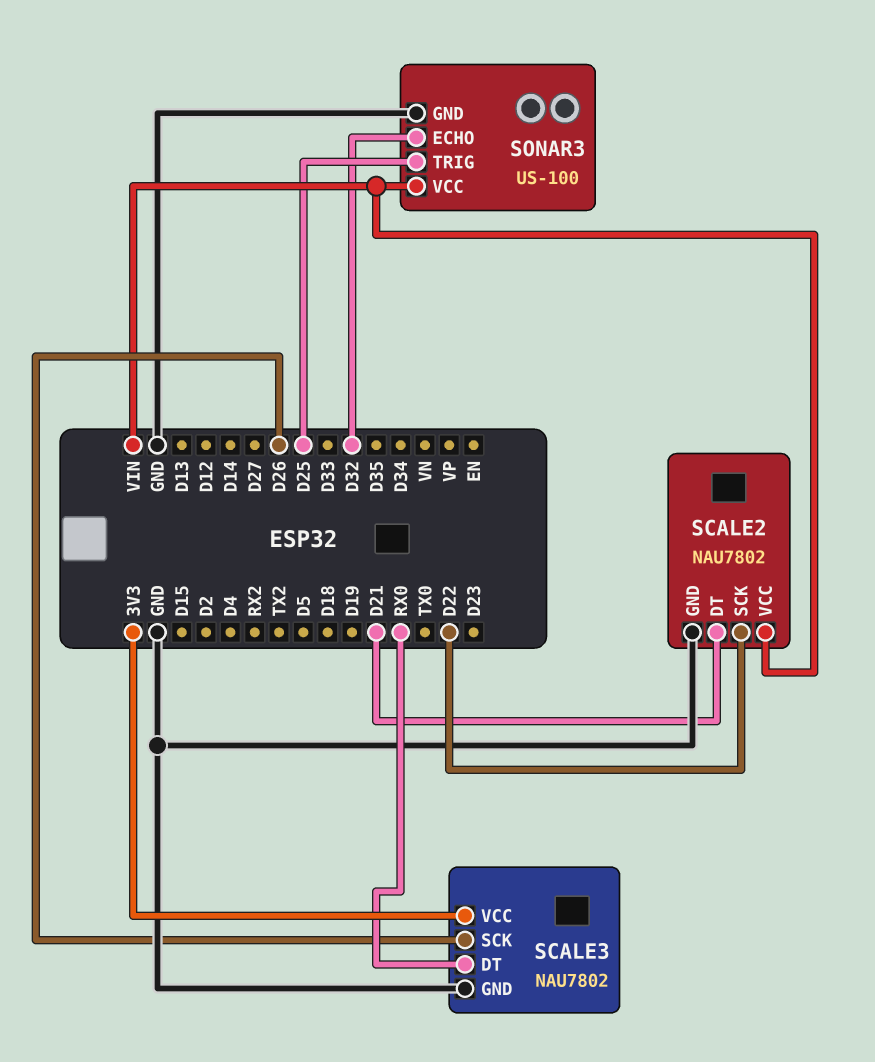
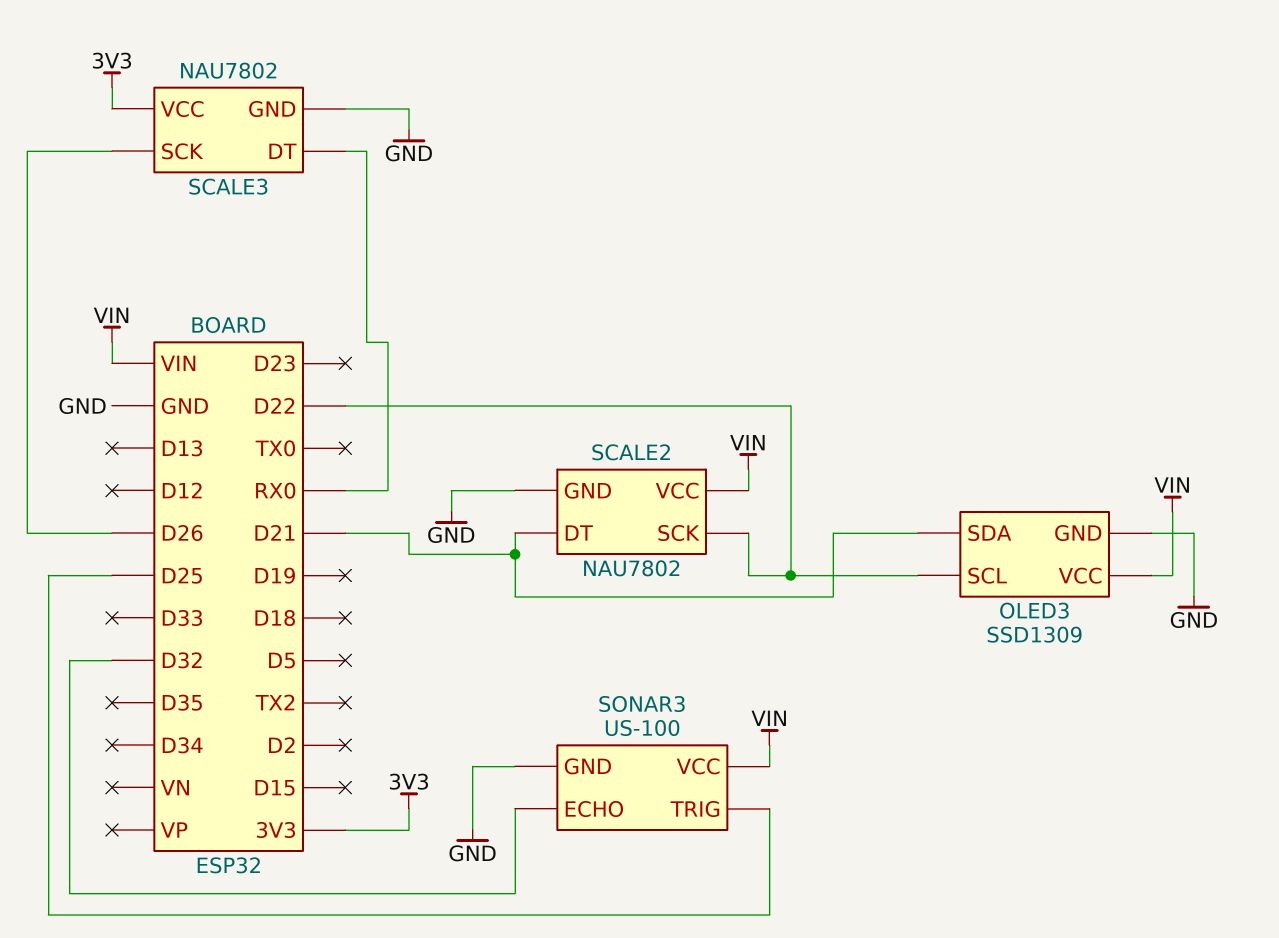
OLED3: none -> SSD1309
OLED3 pin GND: none -> GND
OLED3 pin SCL: none -> D22
OLED3 pin SDA: none -> D21
OLED3 pin VCC: none -> VIN

